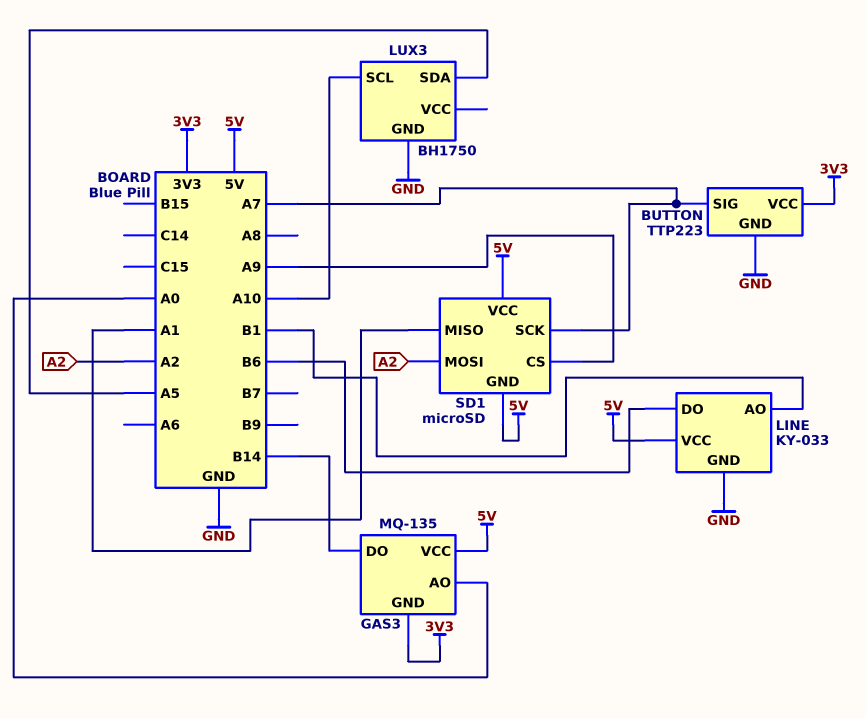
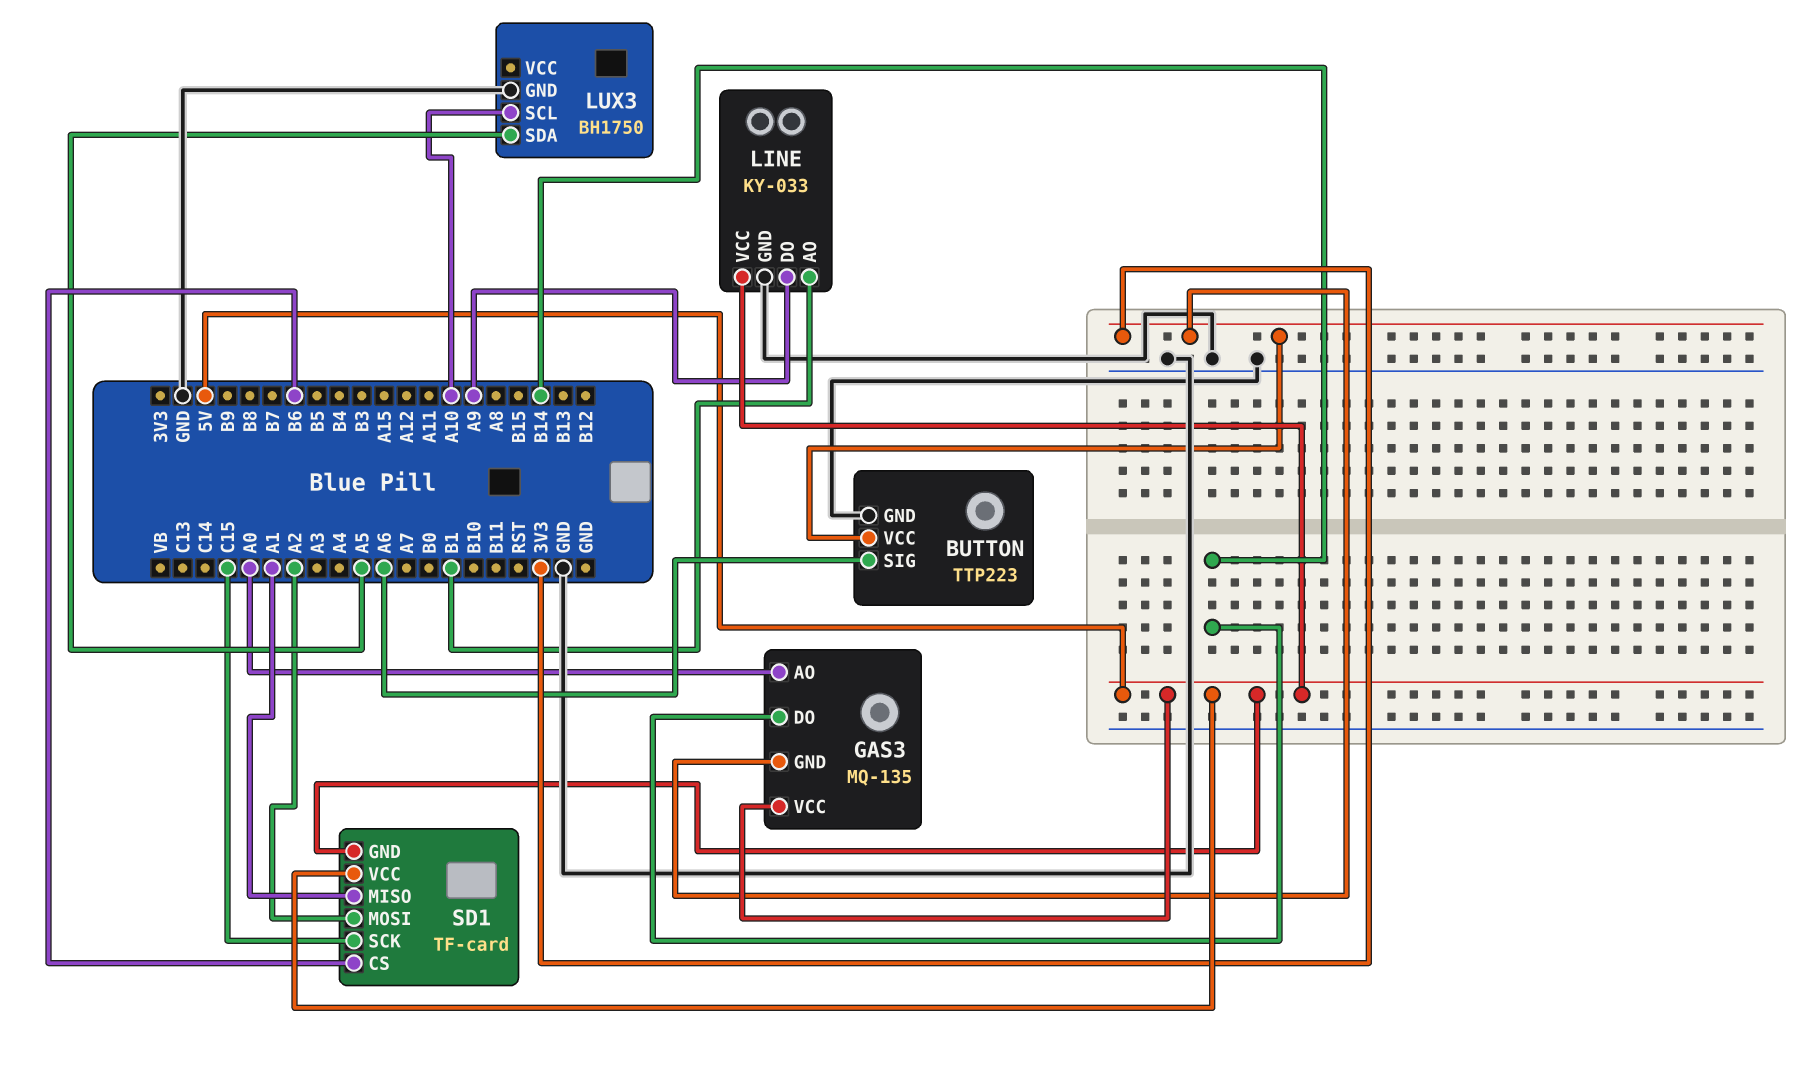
BUTTON pin SIG: A7 -> A6
LINE pin DO: B6 -> A9
SD1: microSD -> TF-card
SD1 pin CS: A9 -> B6
SD1 pin SCK: A7 -> C15

